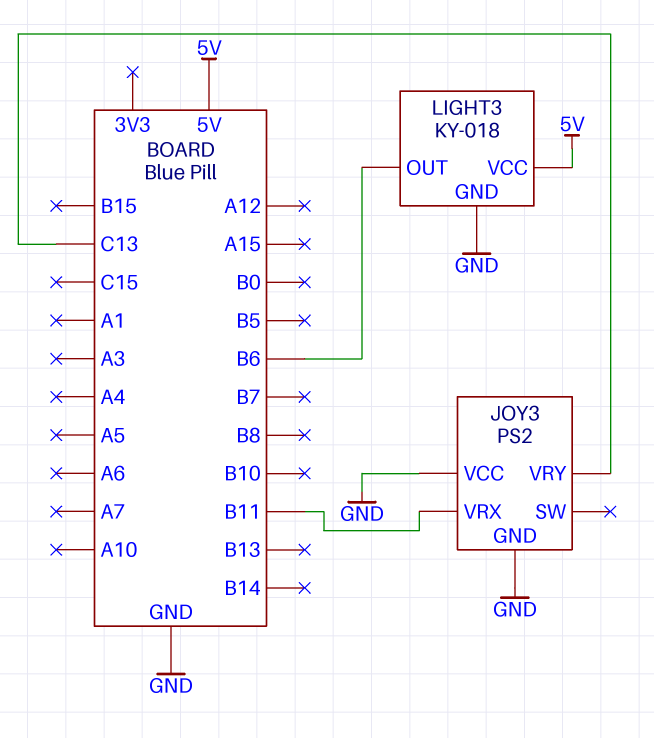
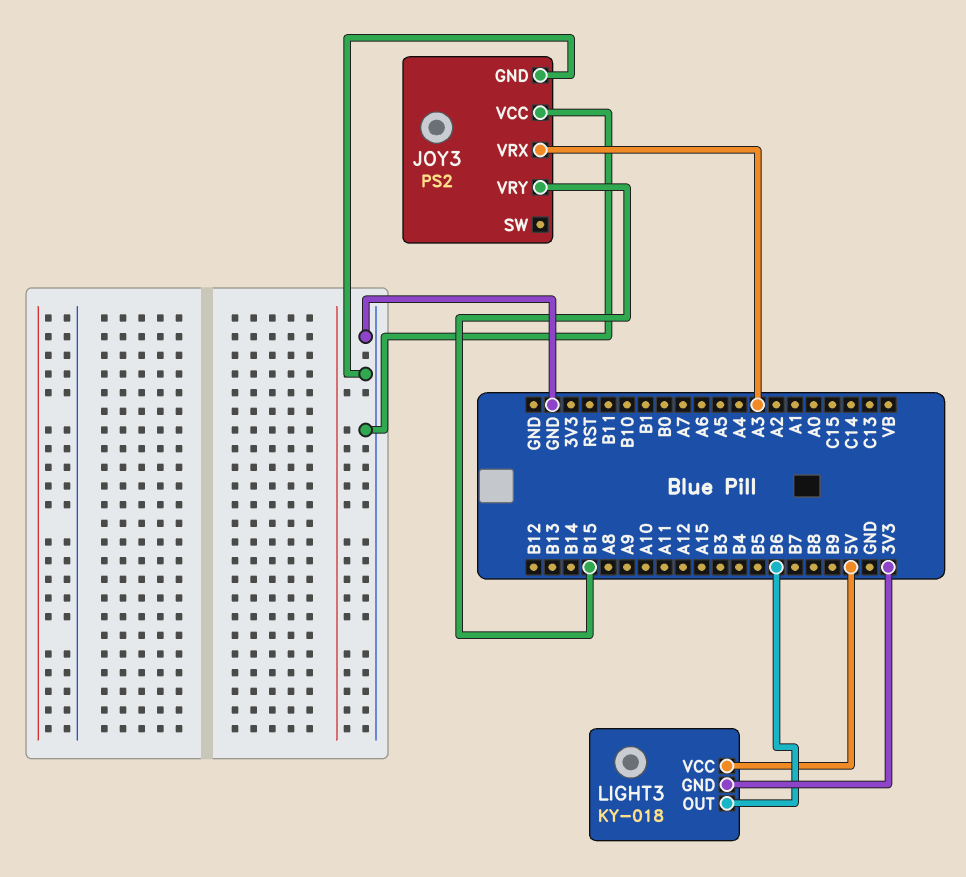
JOY3 pin VRX: B11 -> A3
JOY3 pin VRY: C13 -> B15
LIGHT3 pin GND: GND -> 3V3

